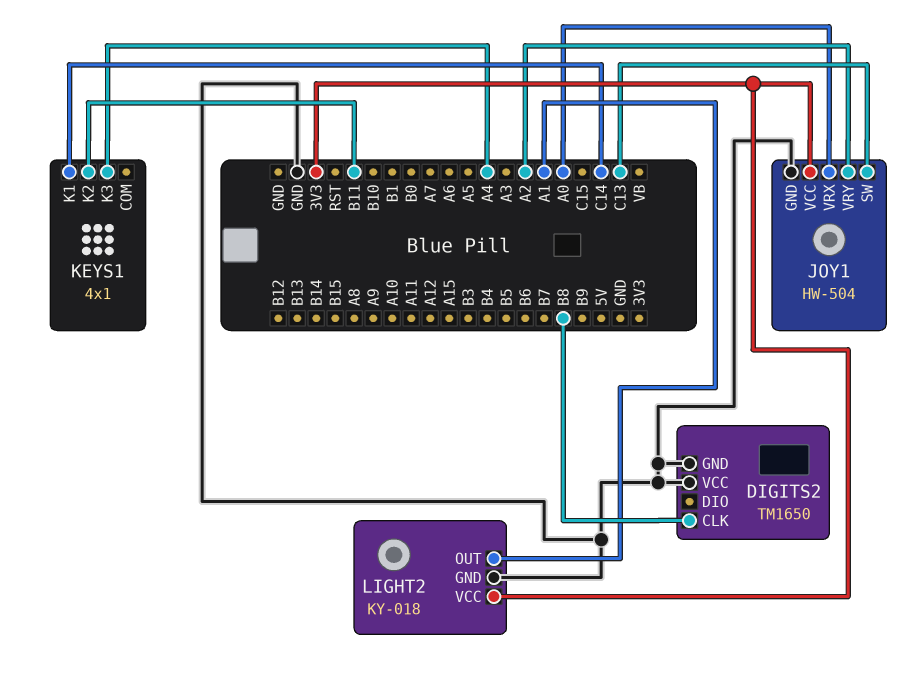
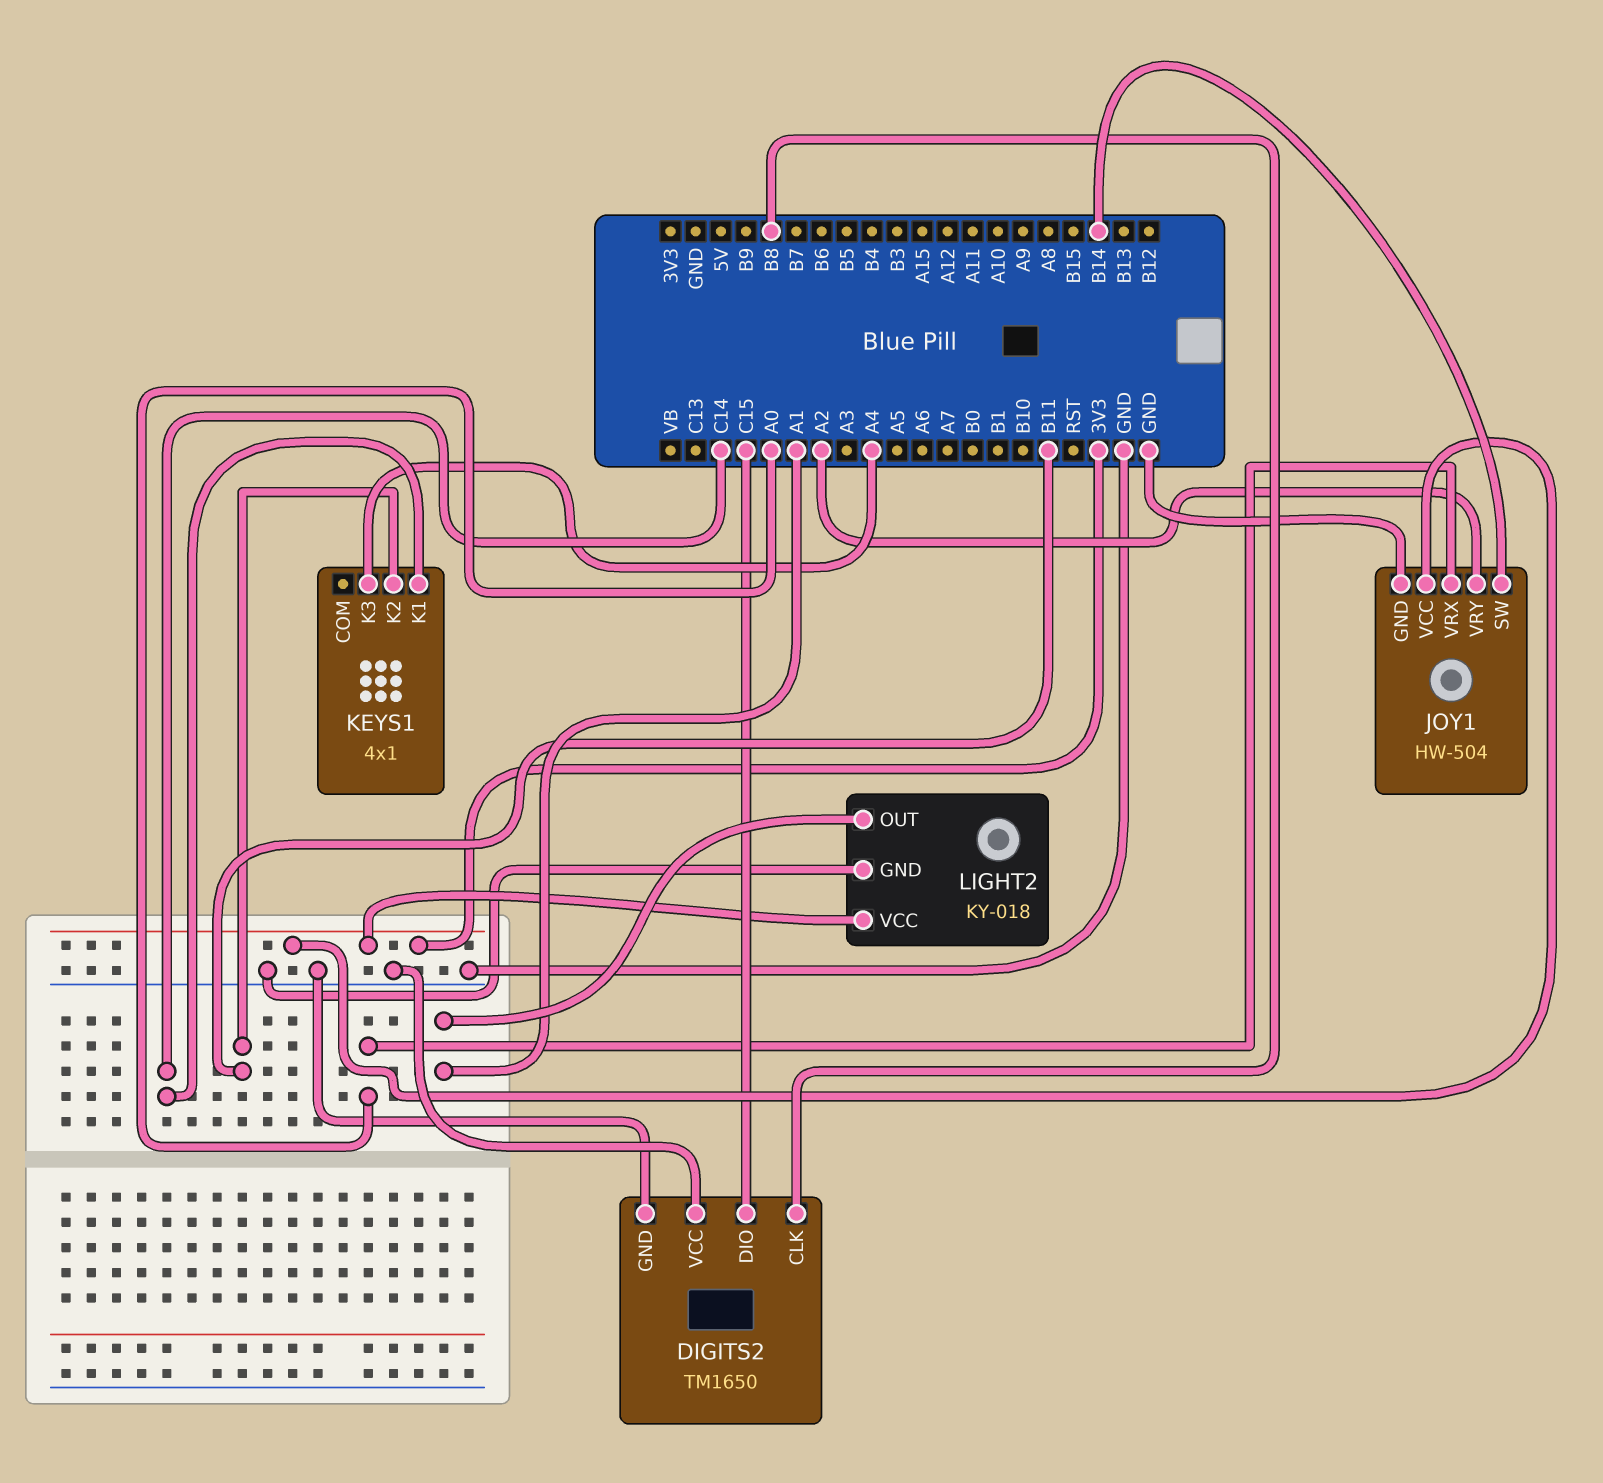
DIGITS2 pin DIO: none -> C15
JOY1 pin SW: C13 -> B14

